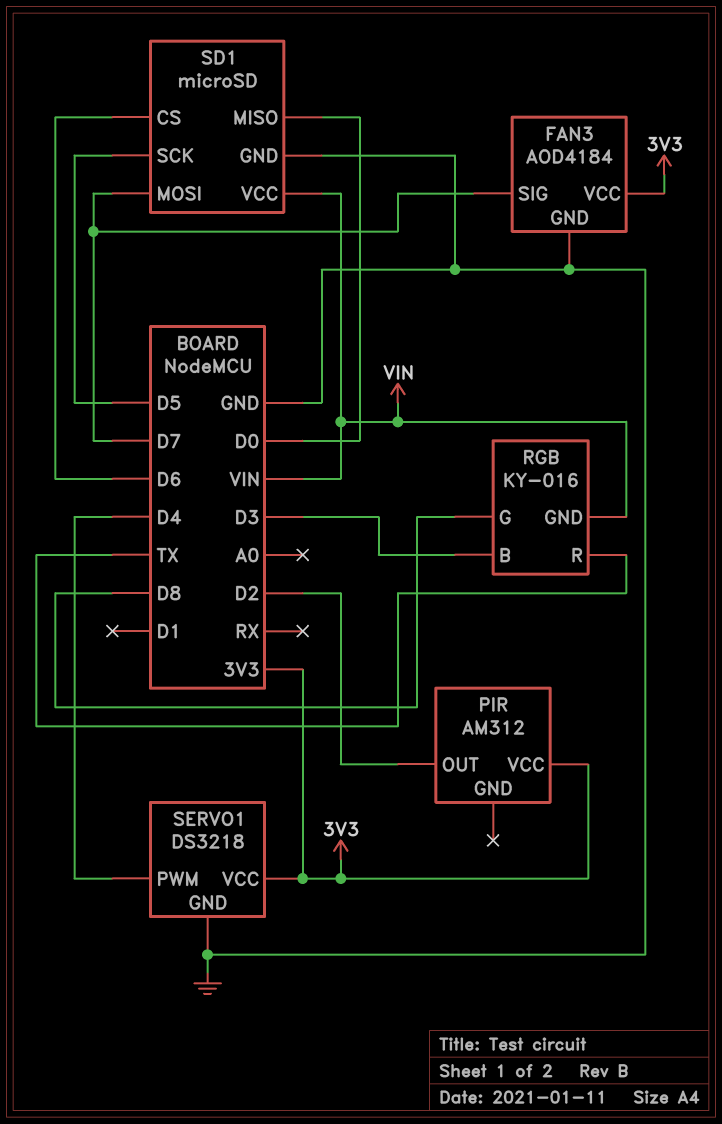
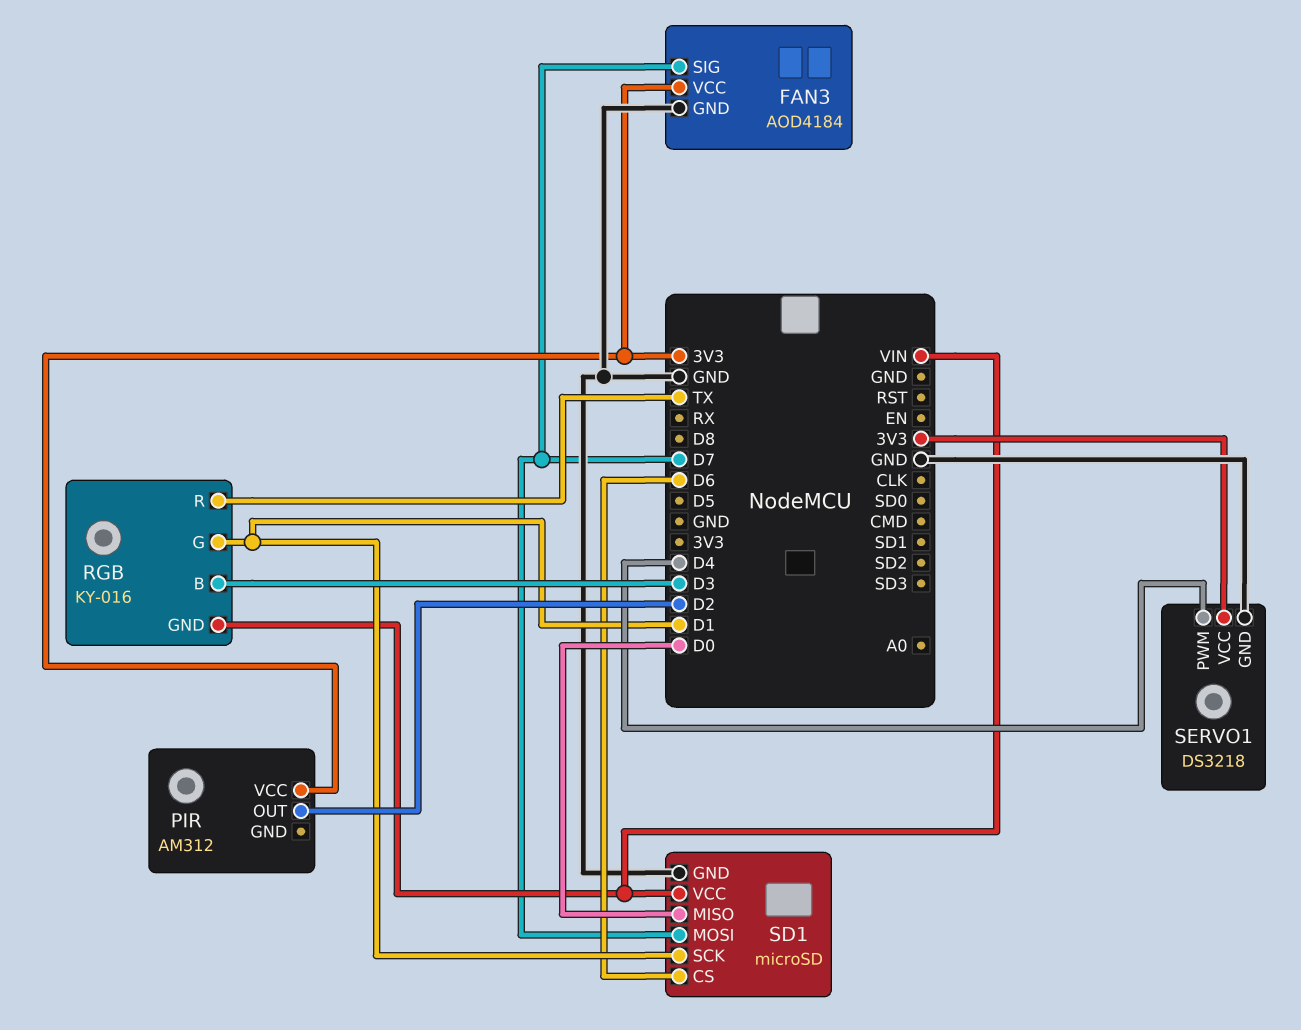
RGB pin G: D8 -> D1
SD1 pin SCK: D5 -> D1

